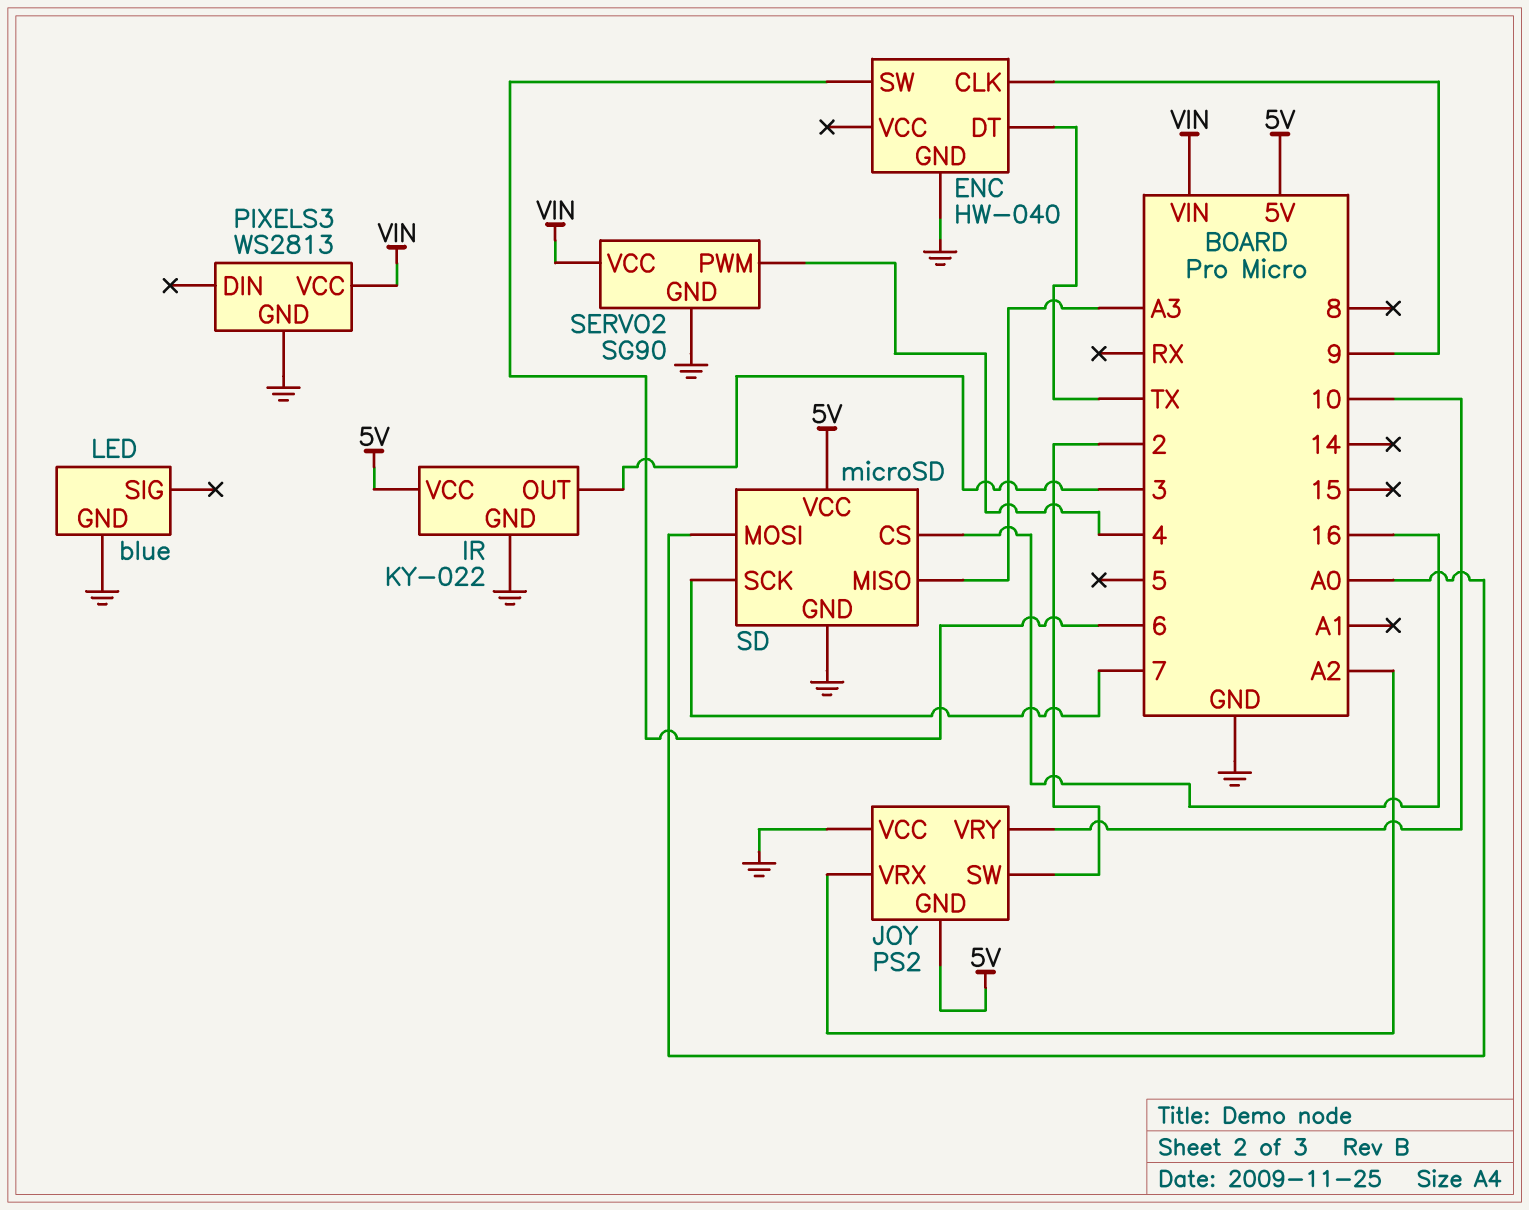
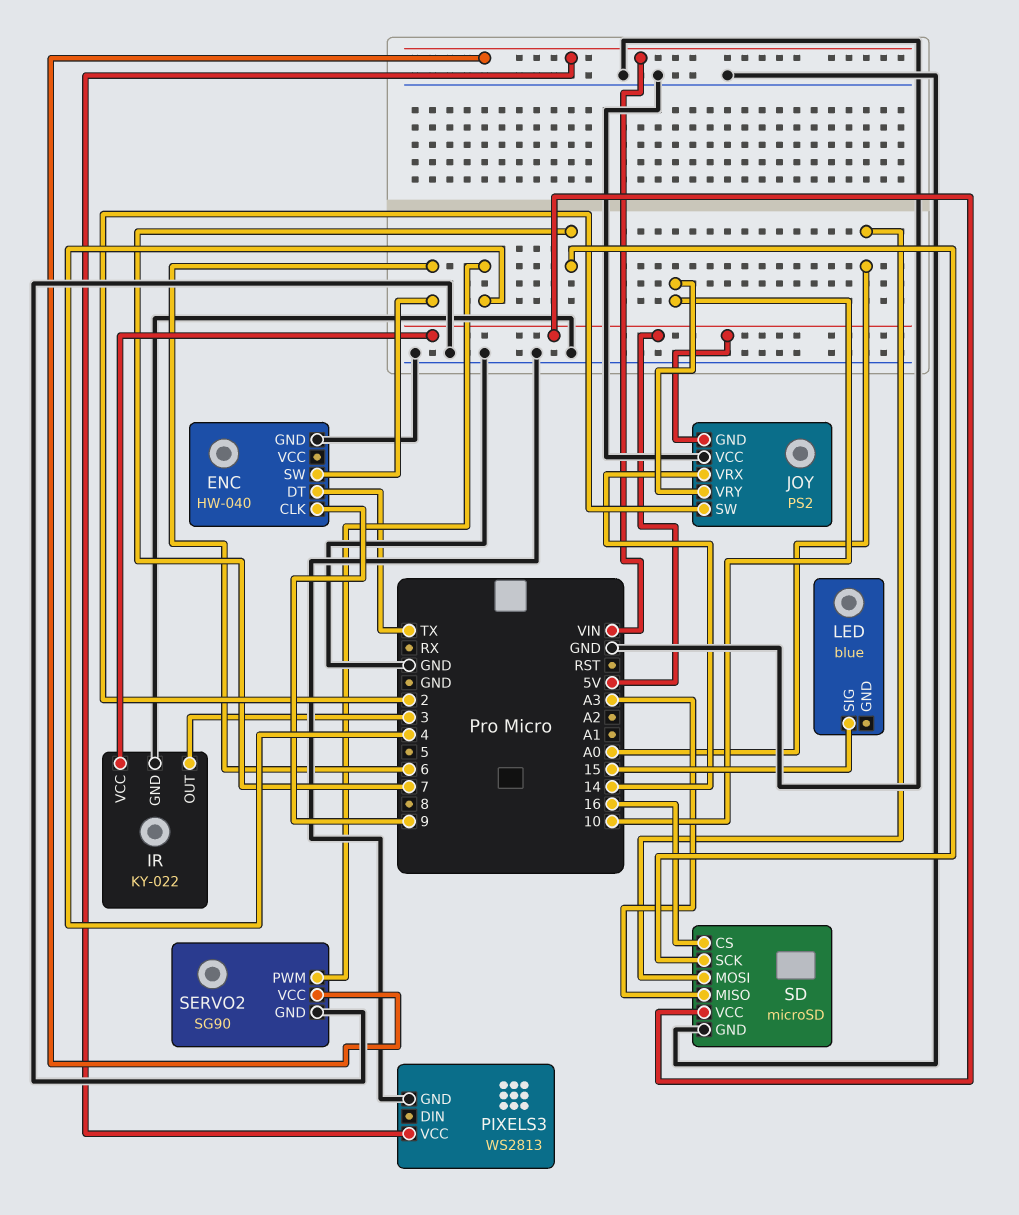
JOY pin VRX: A2 -> 14
LED pin GND: GND -> none
LED pin SIG: none -> 15

